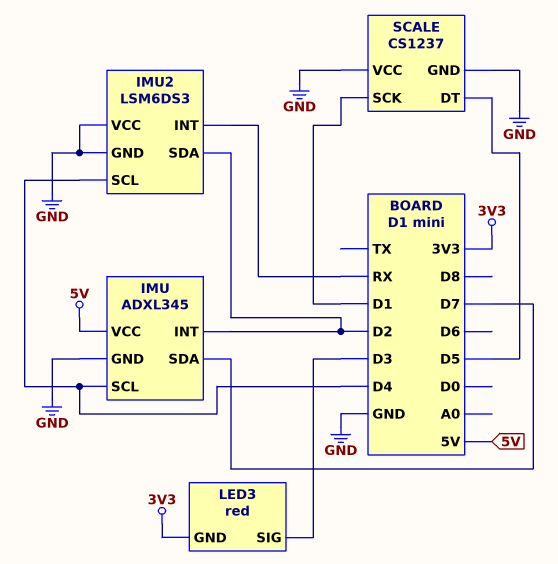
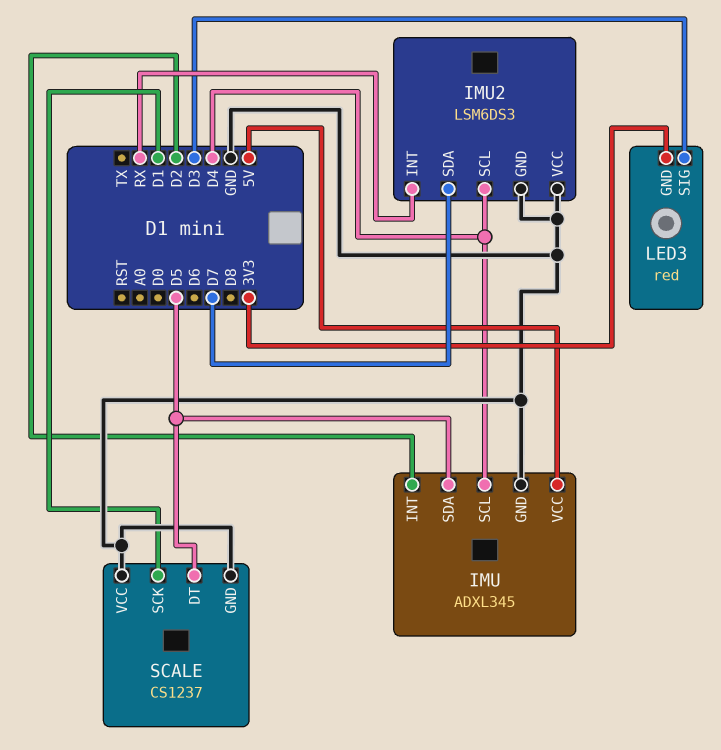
IMU pin SDA: D7 -> D5
IMU2 pin SDA: D2 -> D7

